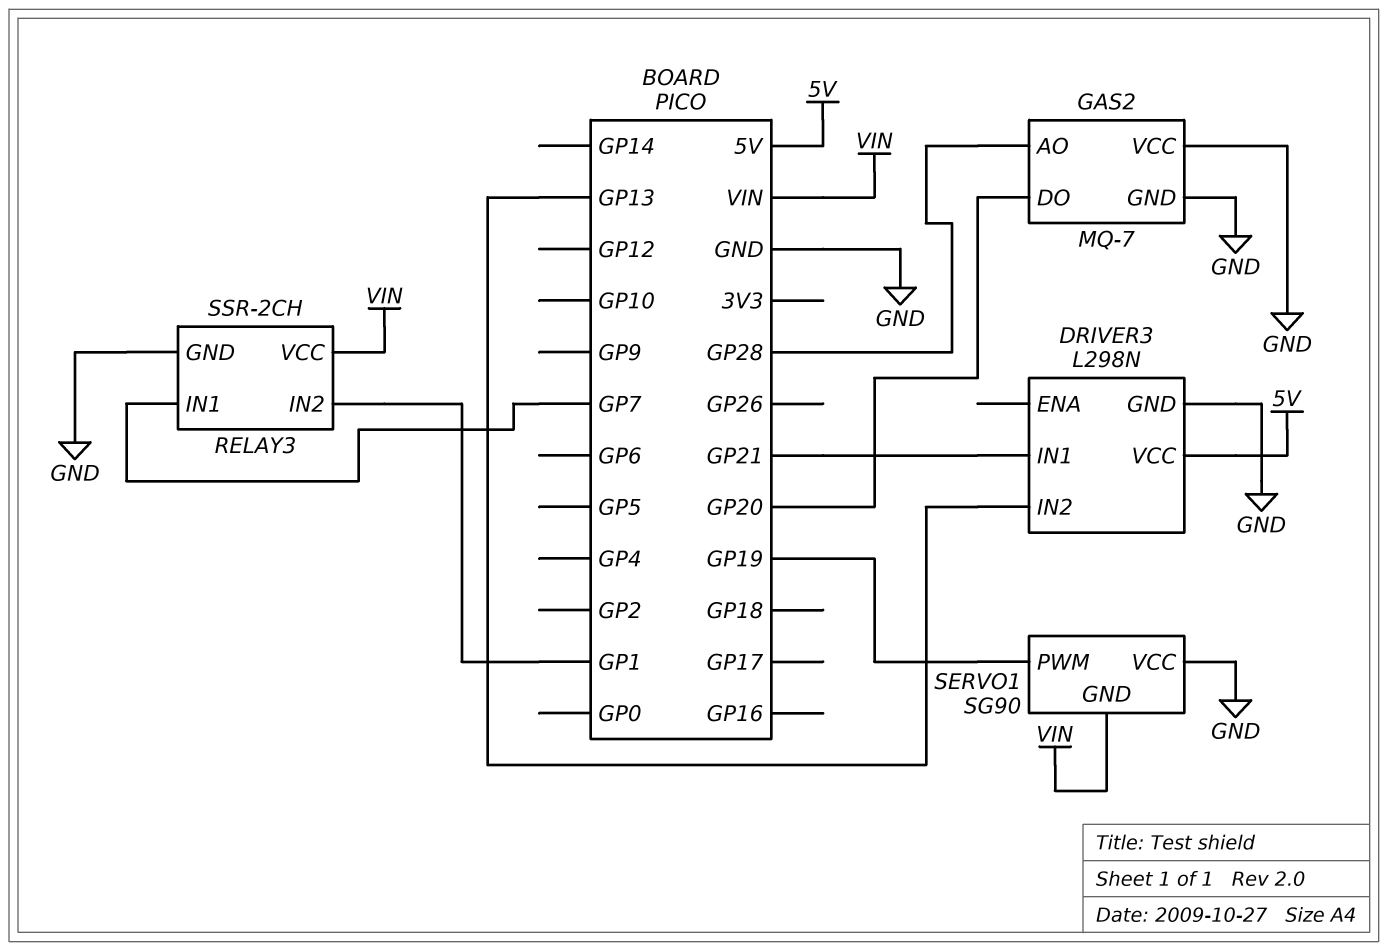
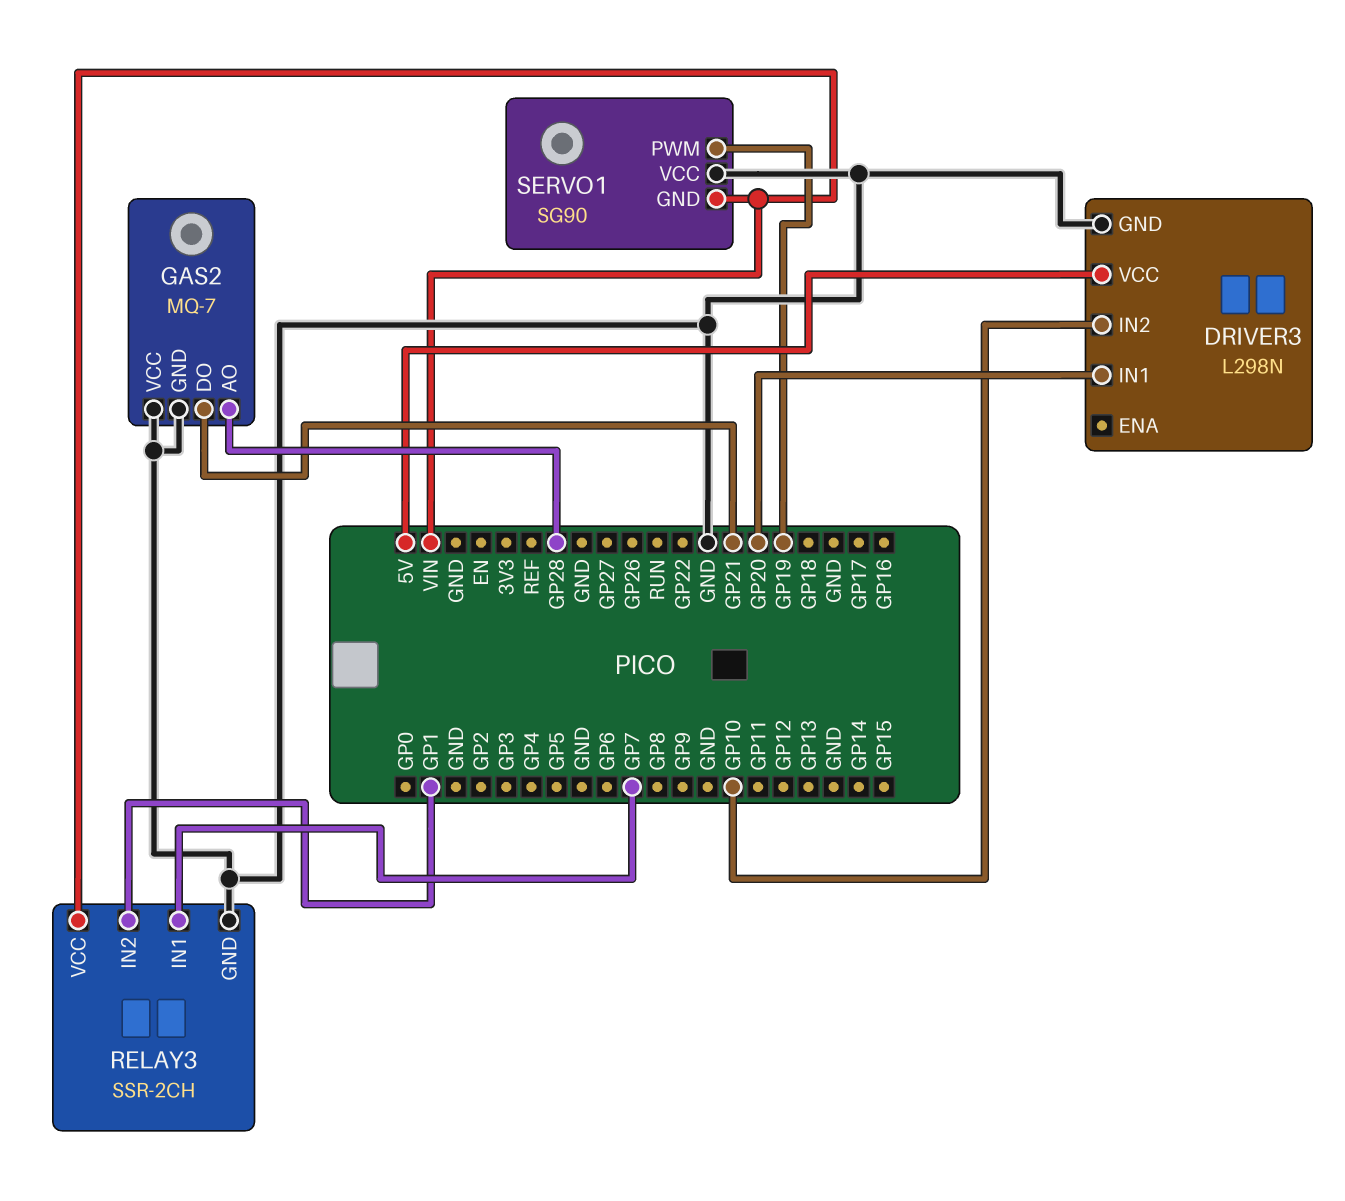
DRIVER3 pin IN1: GP21 -> GP20
DRIVER3 pin IN2: GP13 -> GP10
GAS2 pin DO: GP20 -> GP21

